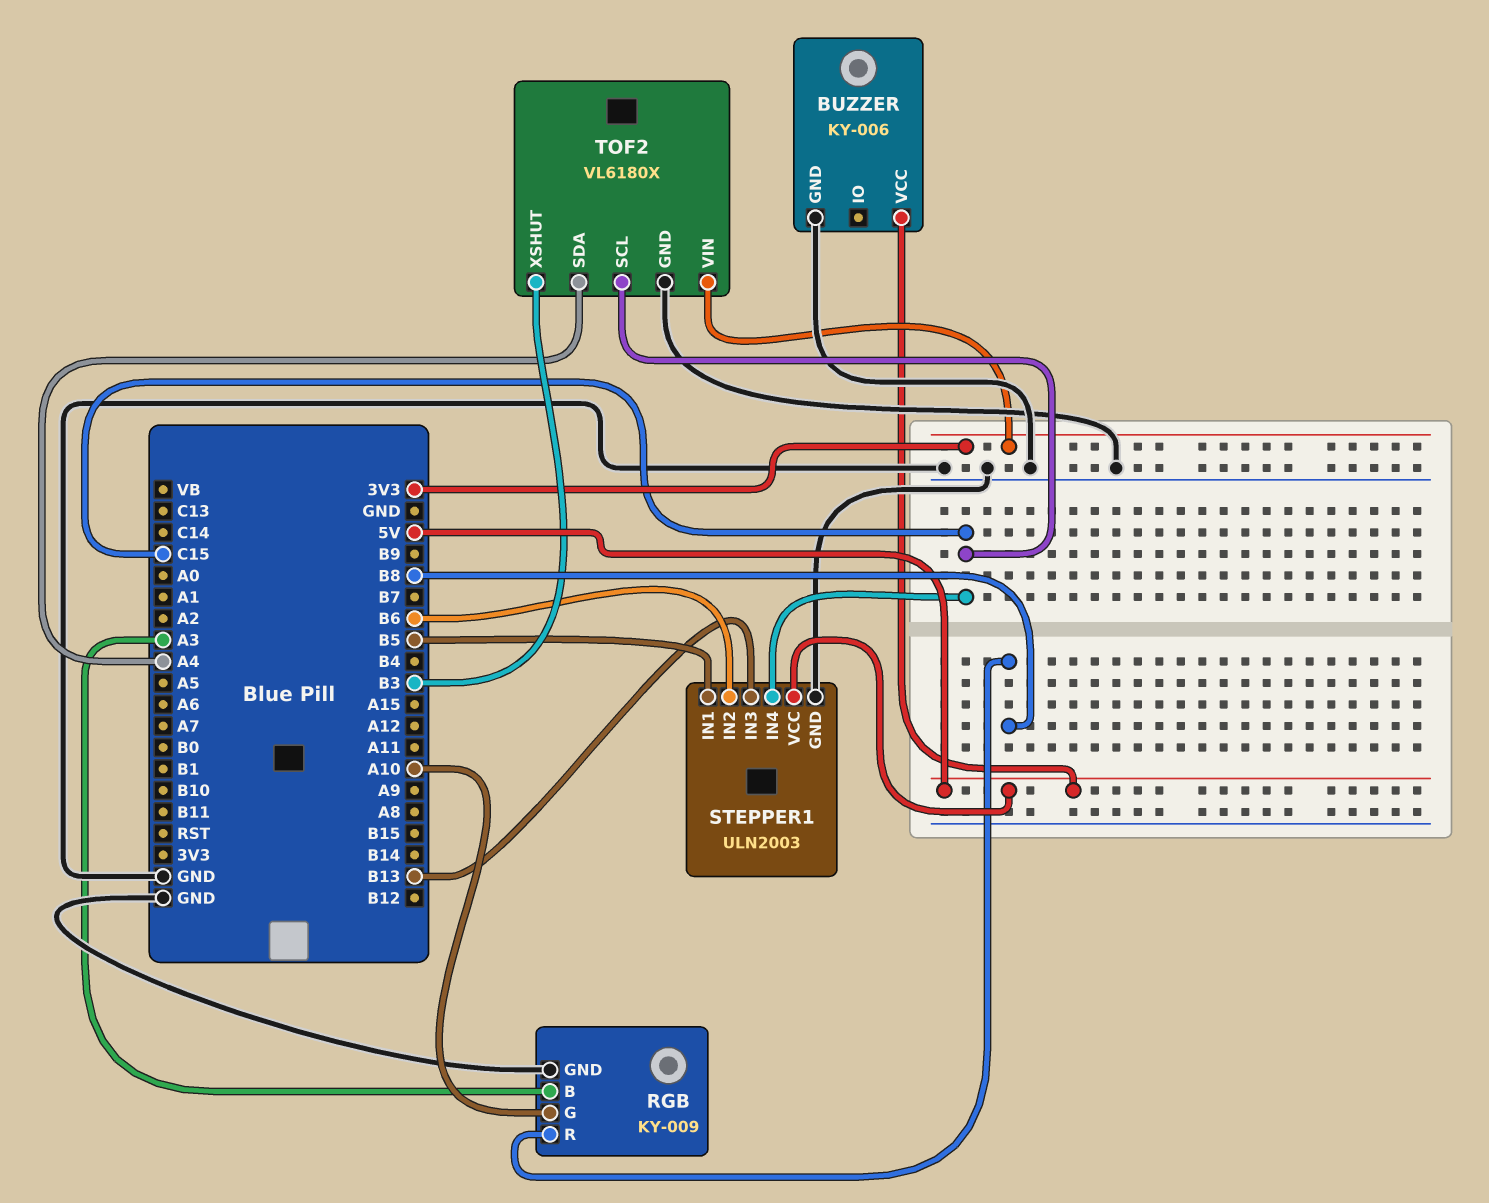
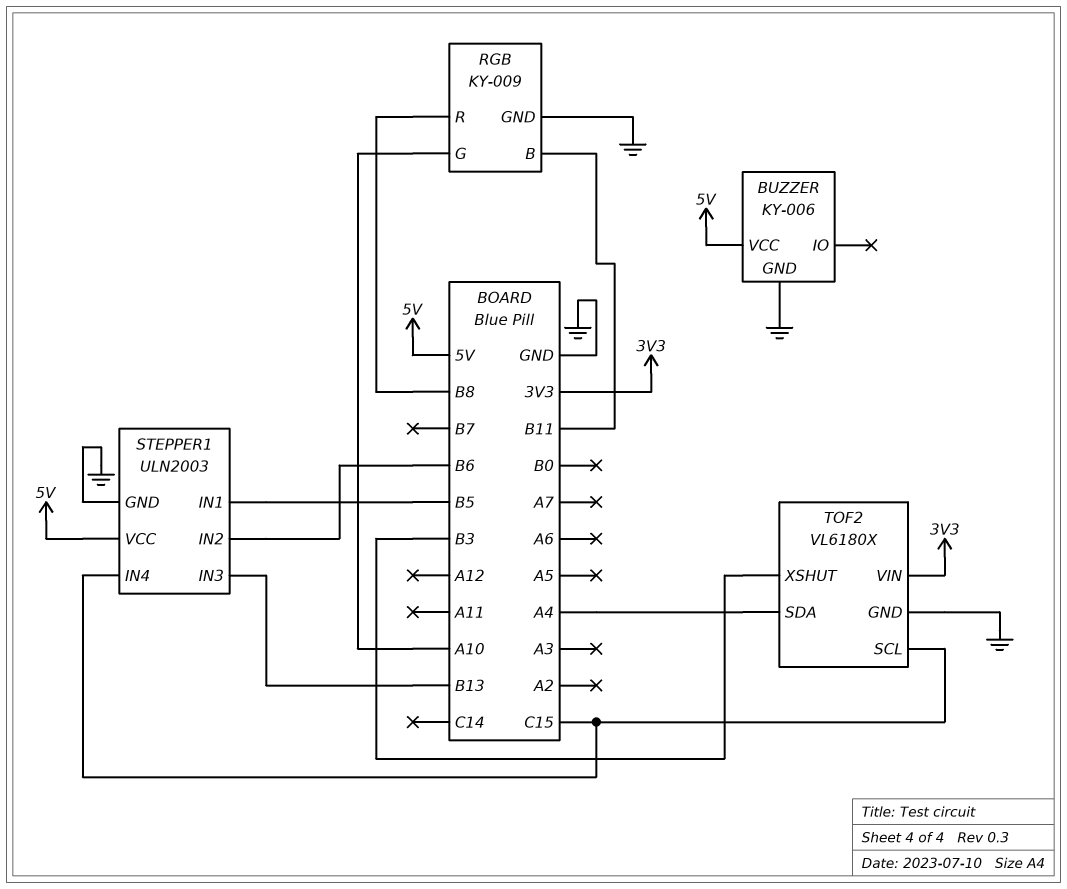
RGB pin B: A3 -> B11

